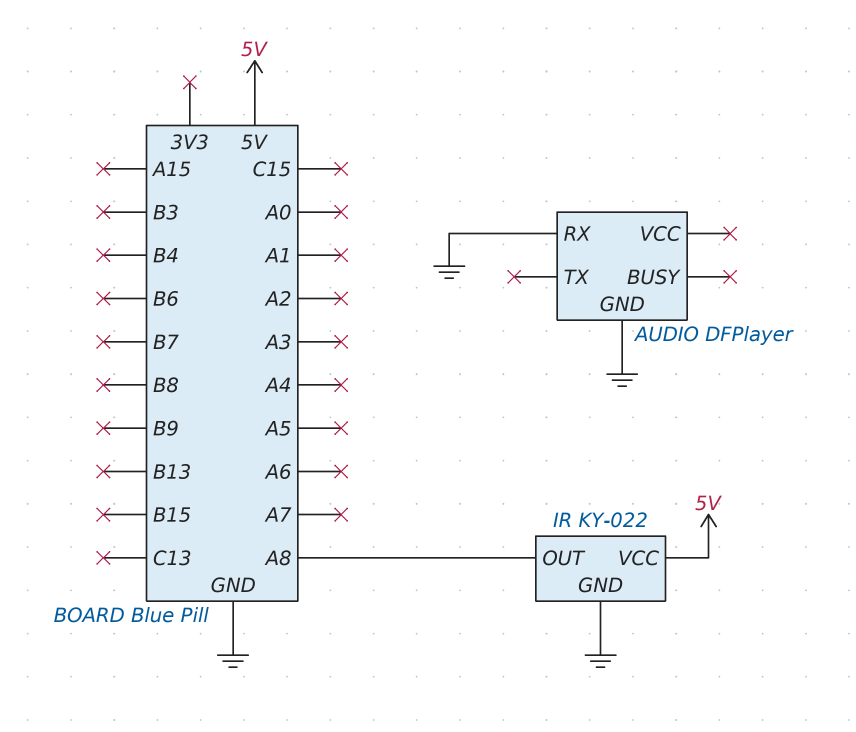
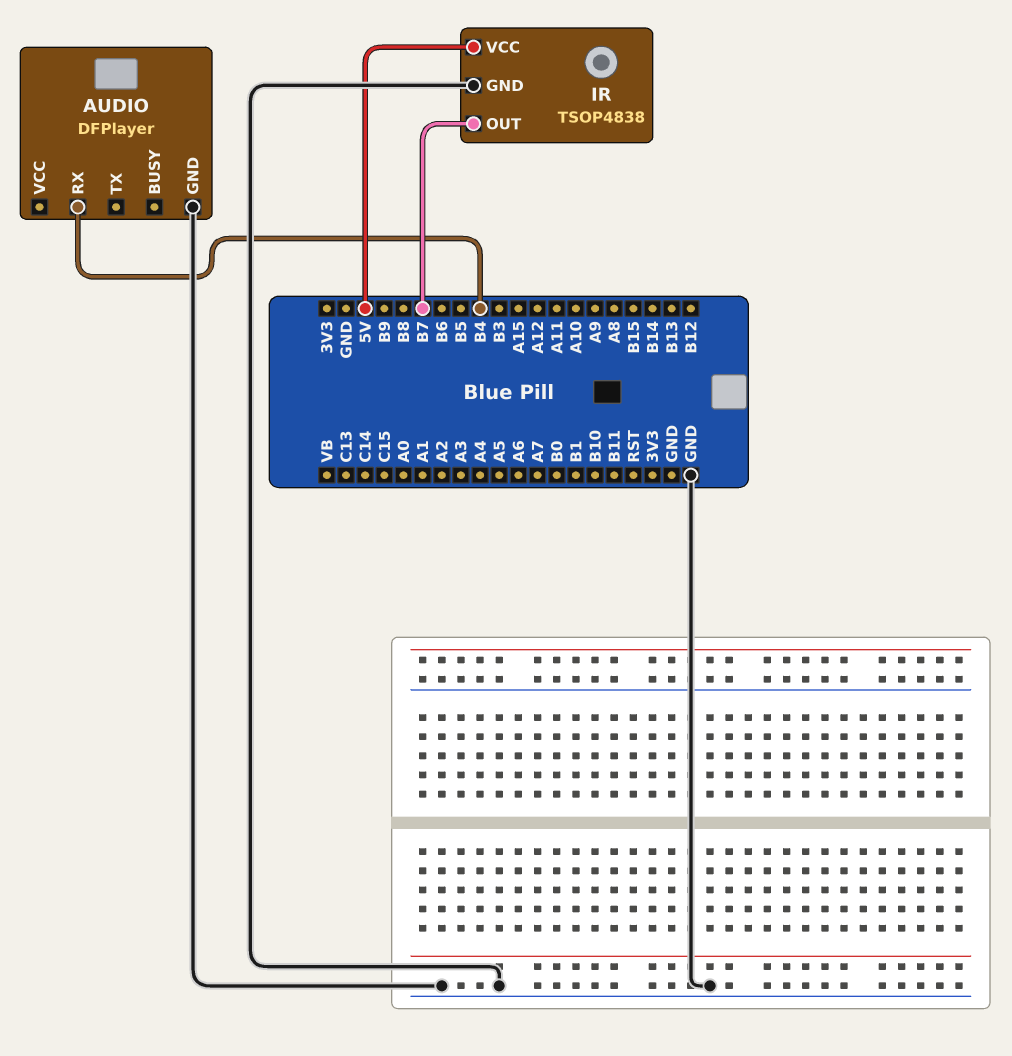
AUDIO pin RX: GND -> B4
IR: KY-022 -> TSOP4838
IR pin OUT: A8 -> B7

